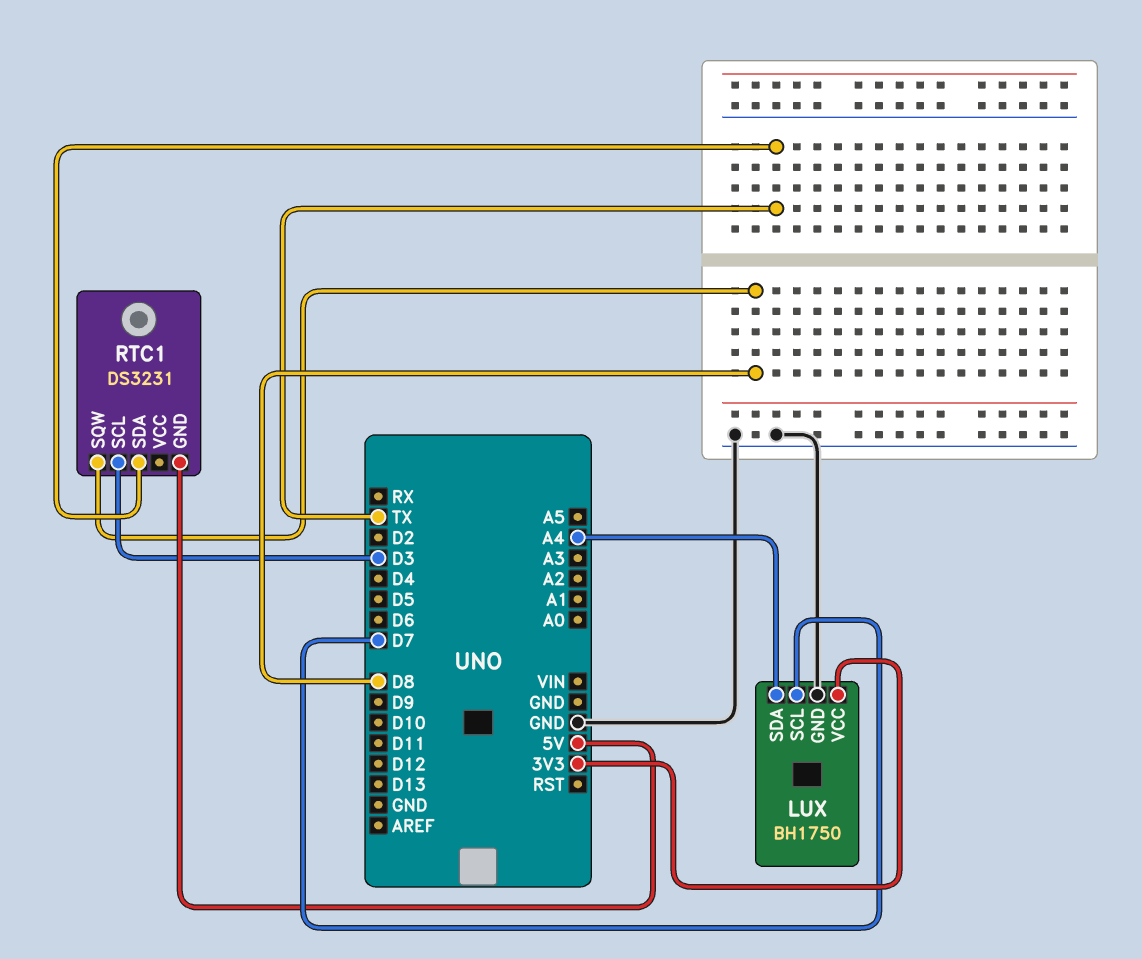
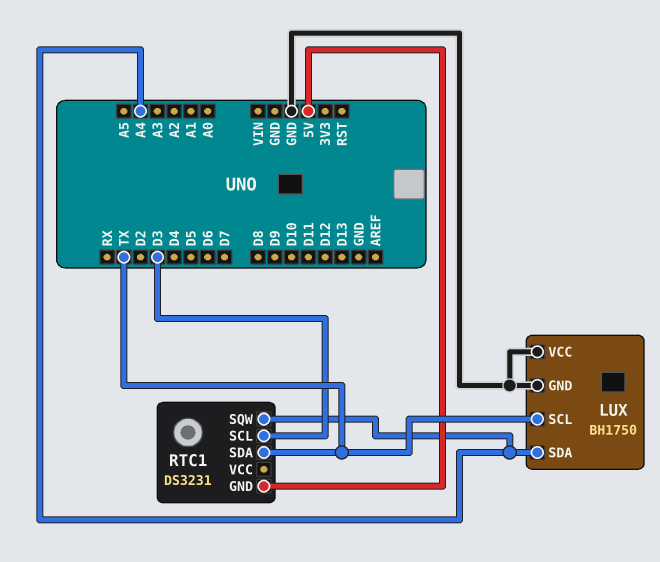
LUX pin SCL: D7 -> TX
LUX pin VCC: 3V3 -> GND
RTC1 pin SQW: D8 -> A4

